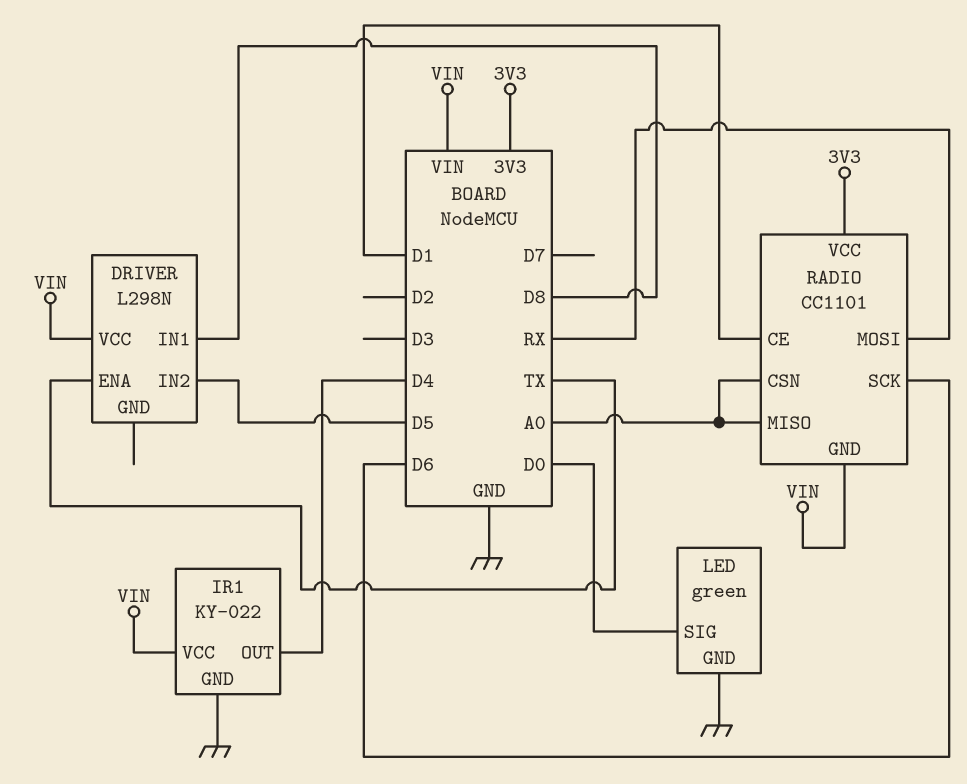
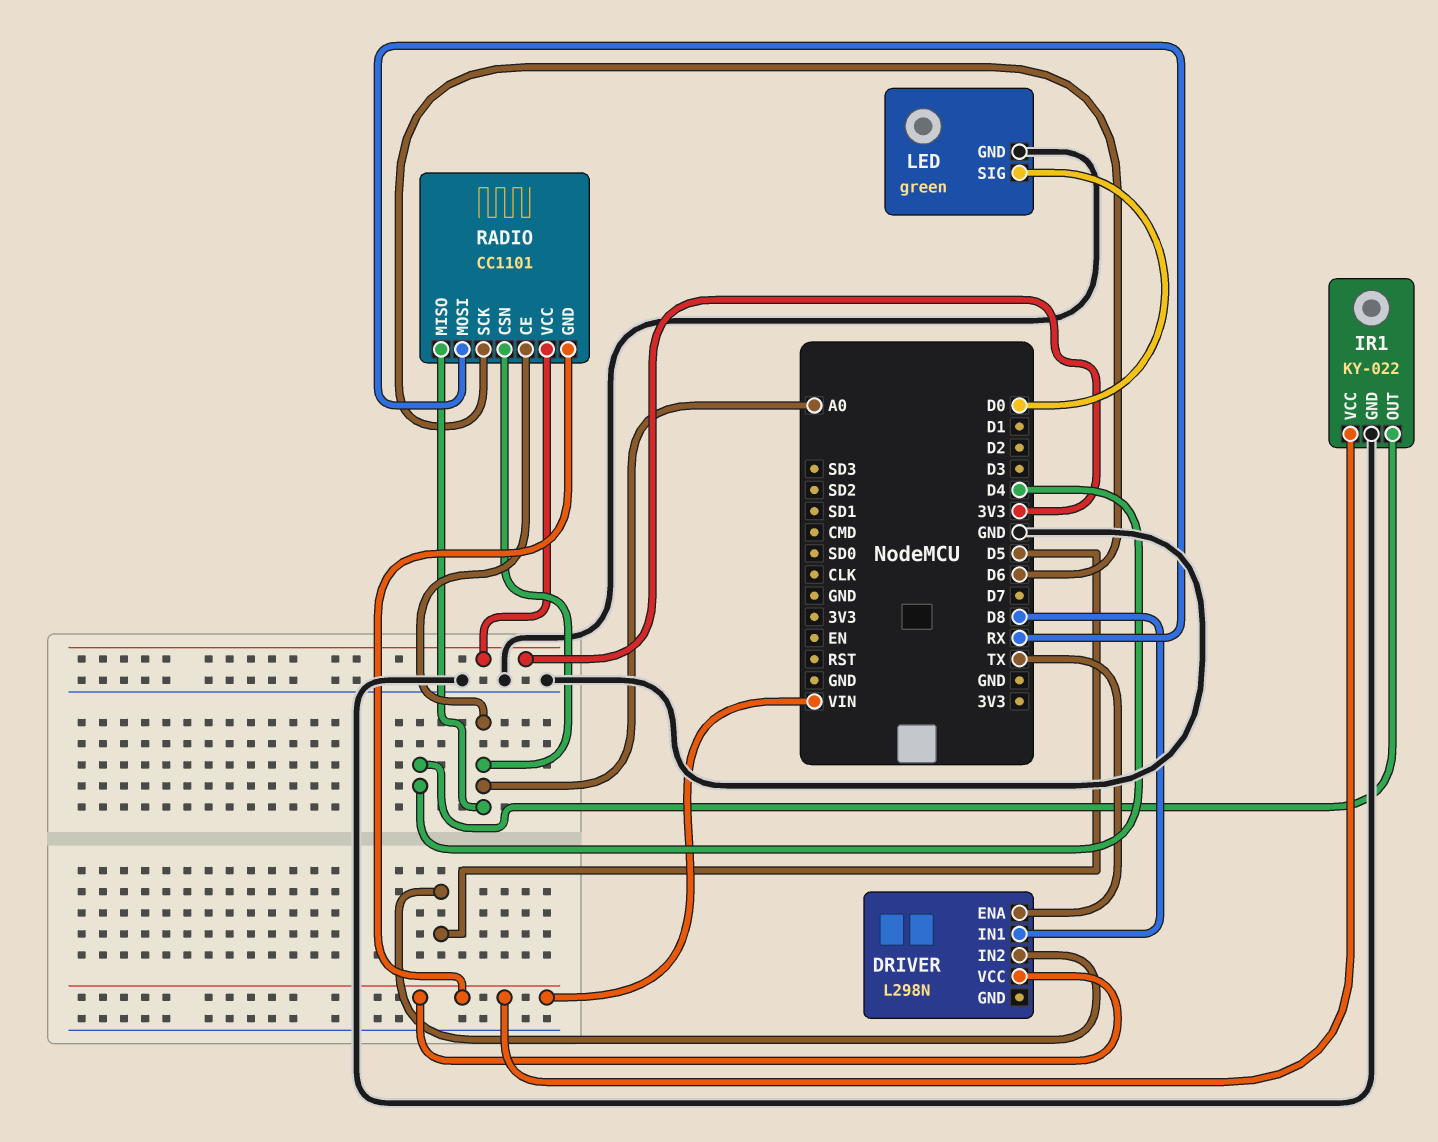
RADIO pin CE: D1 -> A0

